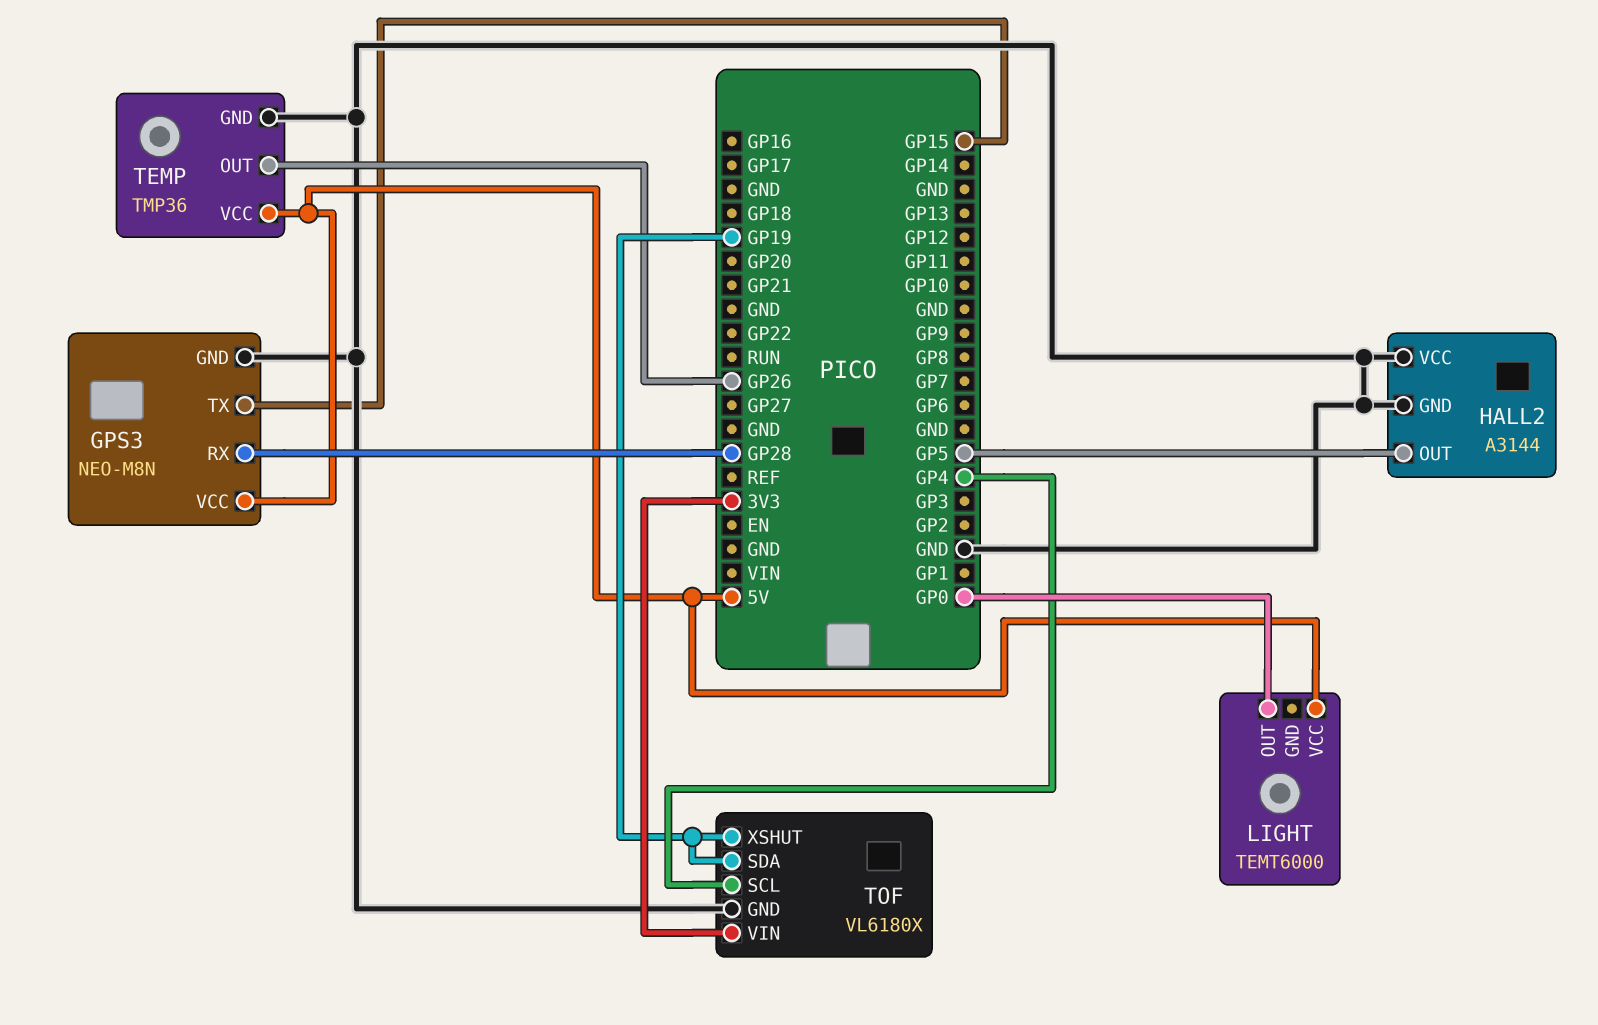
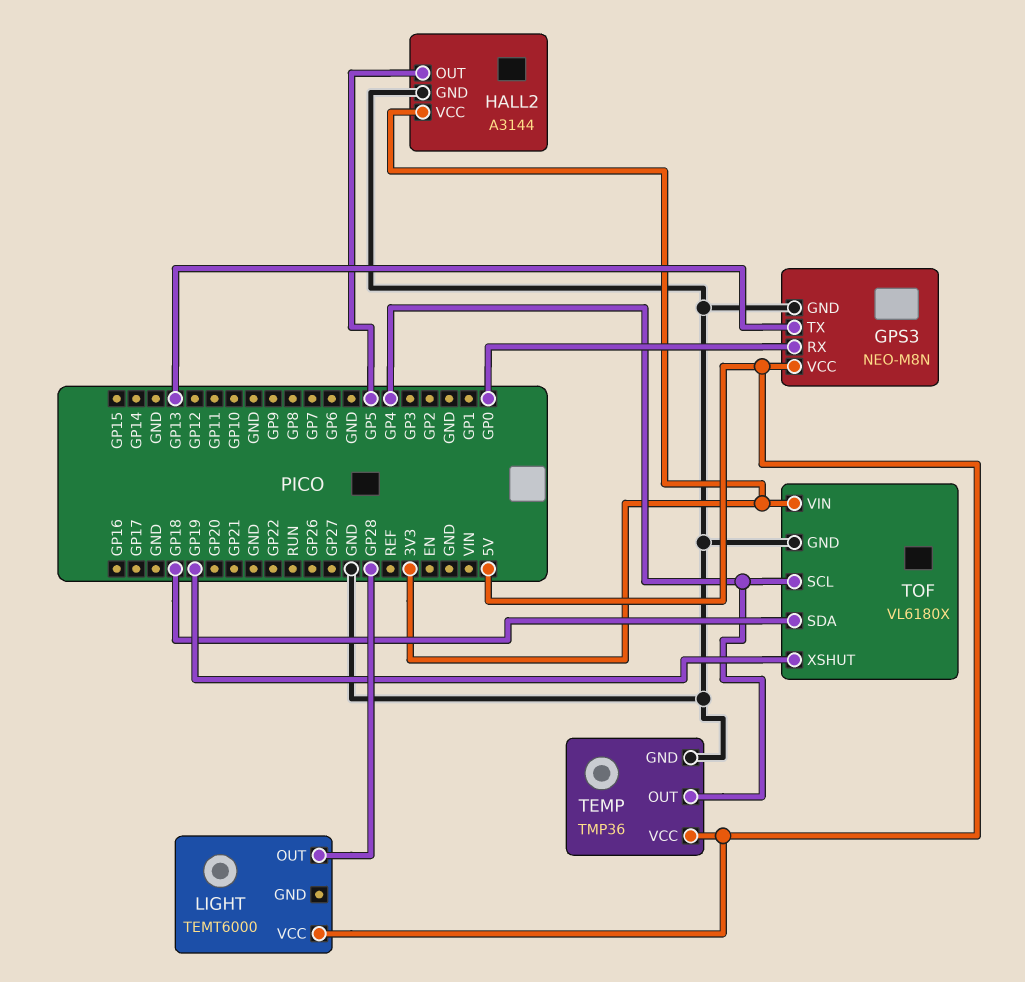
GPS3 pin RX: GP28 -> GP0
GPS3 pin TX: GP15 -> GP13
HALL2 pin VCC: GND -> 3V3
LIGHT pin OUT: GP0 -> GP28
TEMP pin OUT: GP26 -> GP4
TOF pin SDA: GP19 -> GP18

